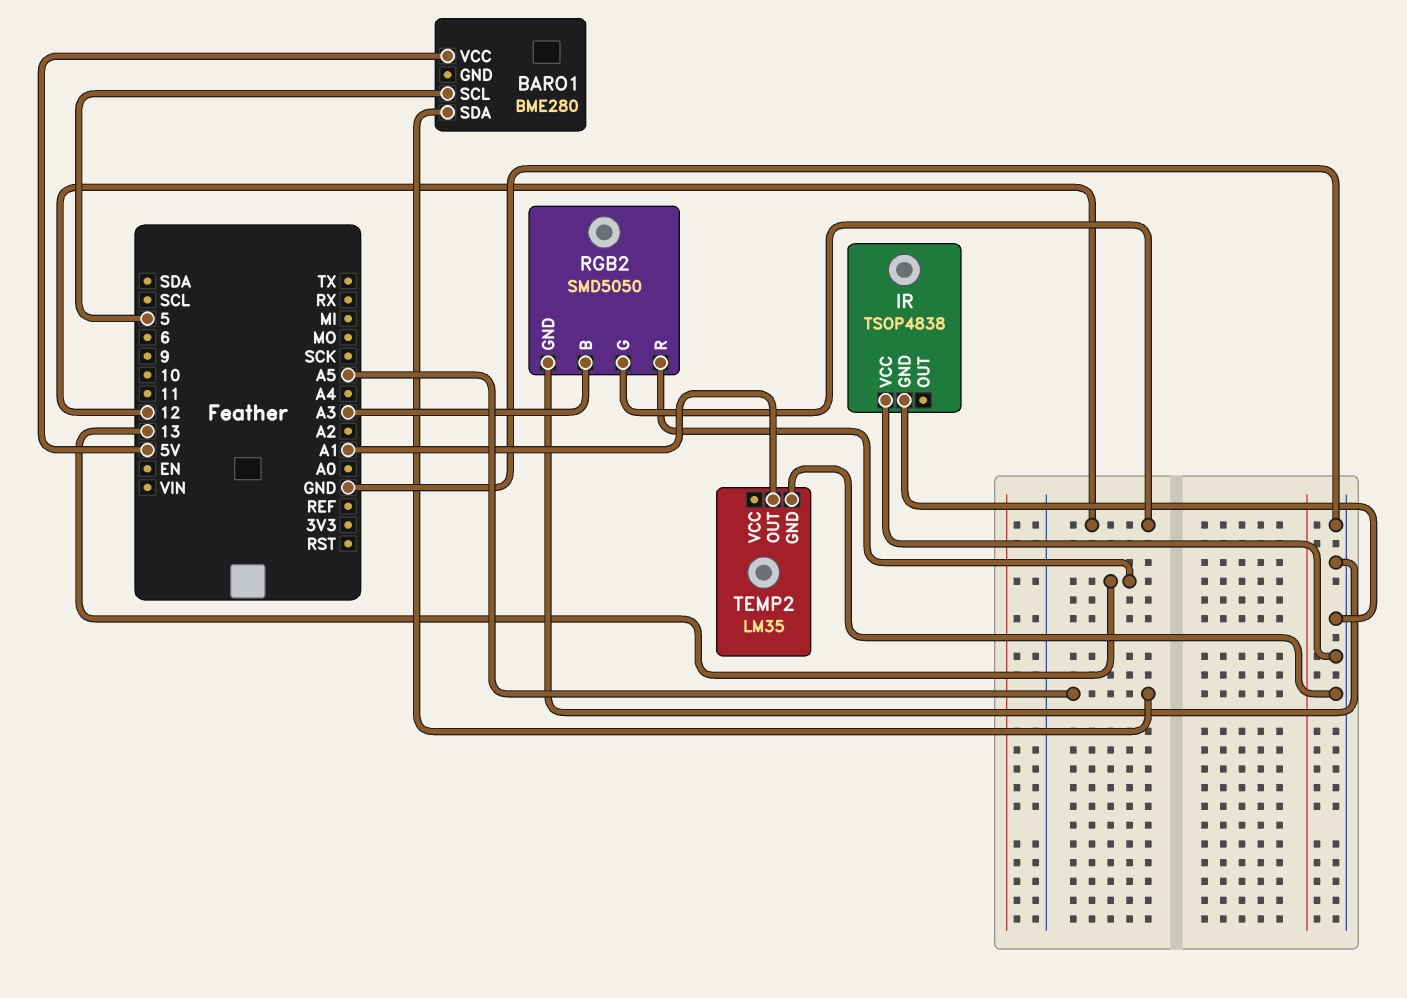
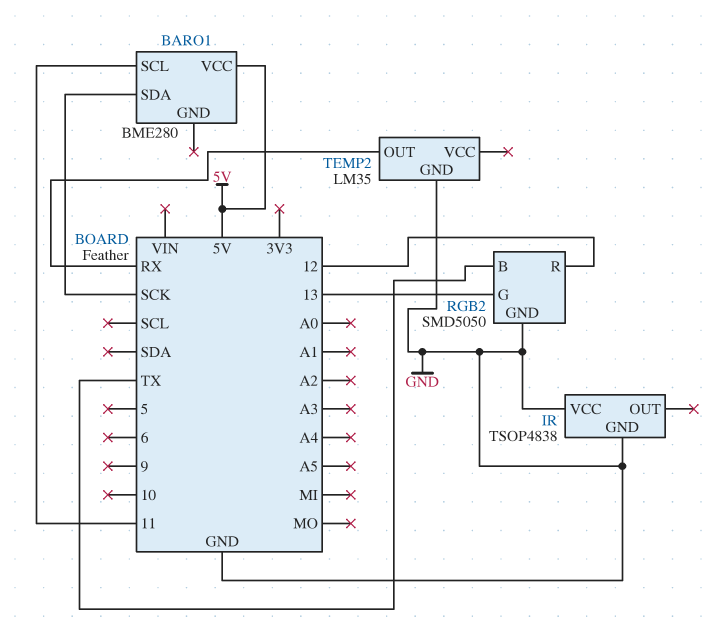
BARO1 pin SCL: 5 -> 11
BARO1 pin SDA: A5 -> SCK
RGB2 pin B: A3 -> TX
RGB2 pin G: 12 -> 13
RGB2 pin R: 13 -> 12
TEMP2 pin OUT: A1 -> RX

